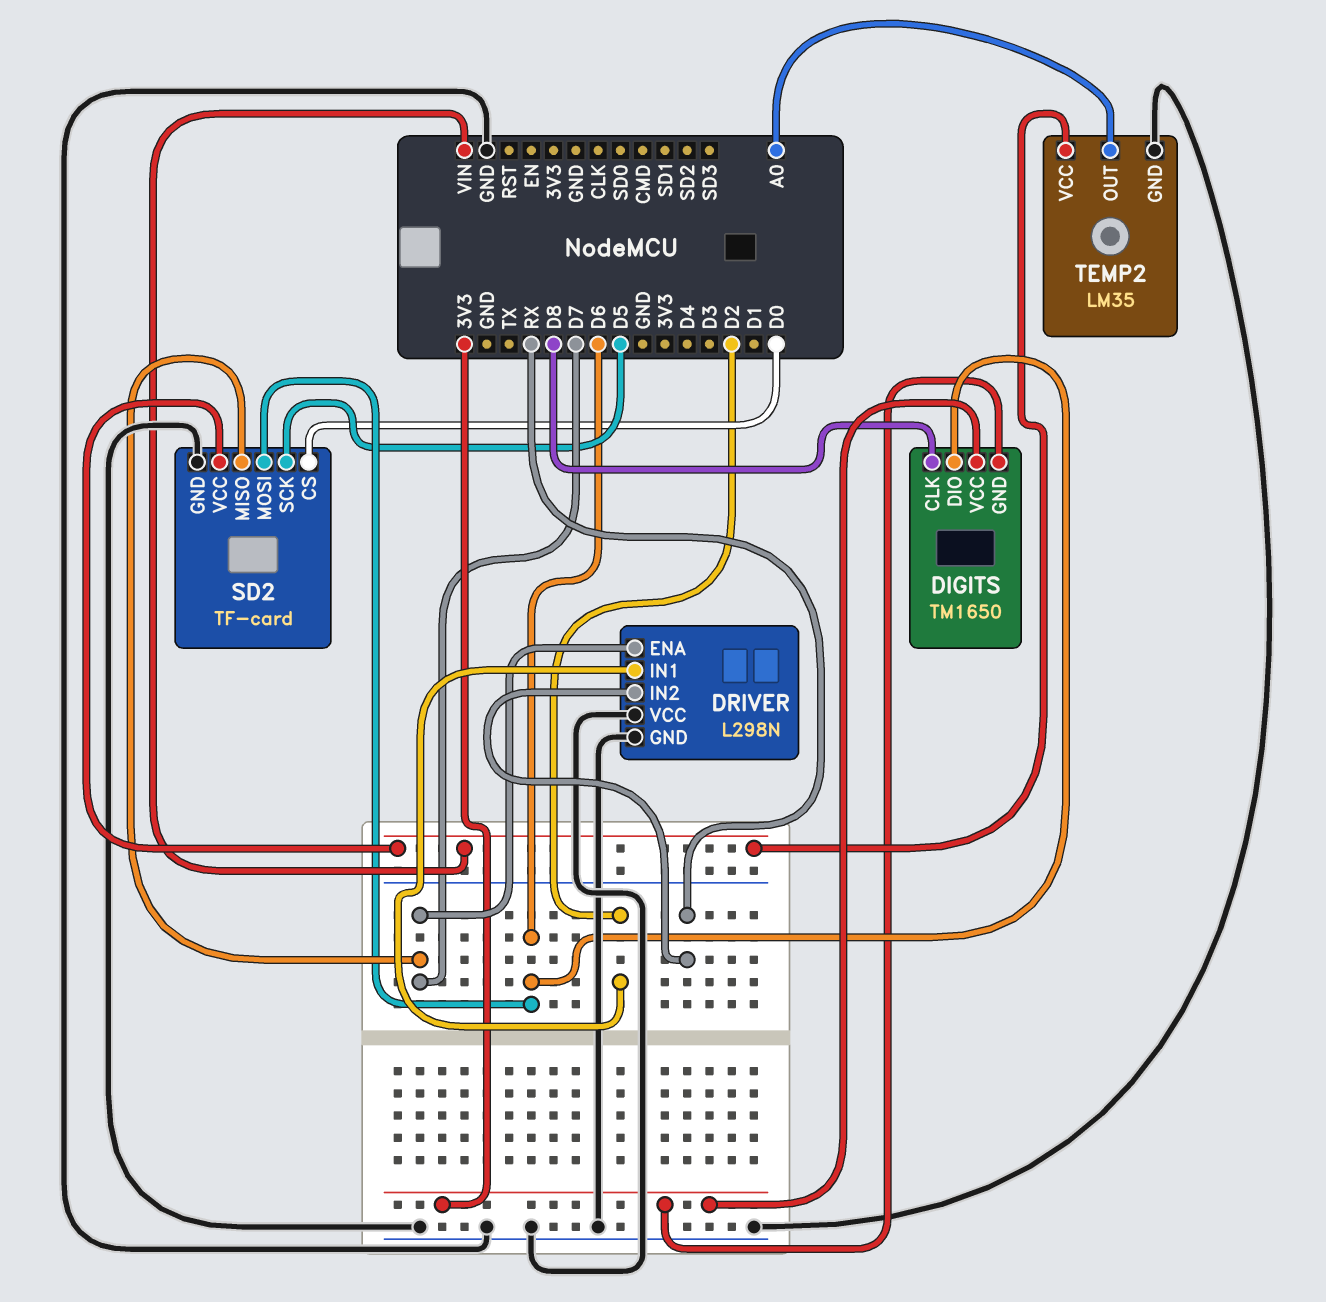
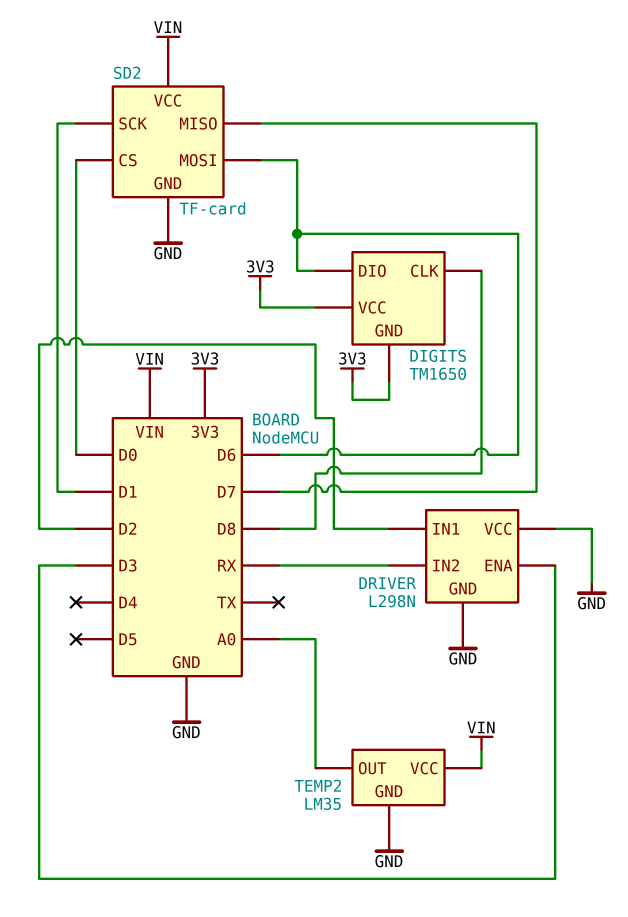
DRIVER pin ENA: D7 -> D3
SD2 pin SCK: D5 -> D1

